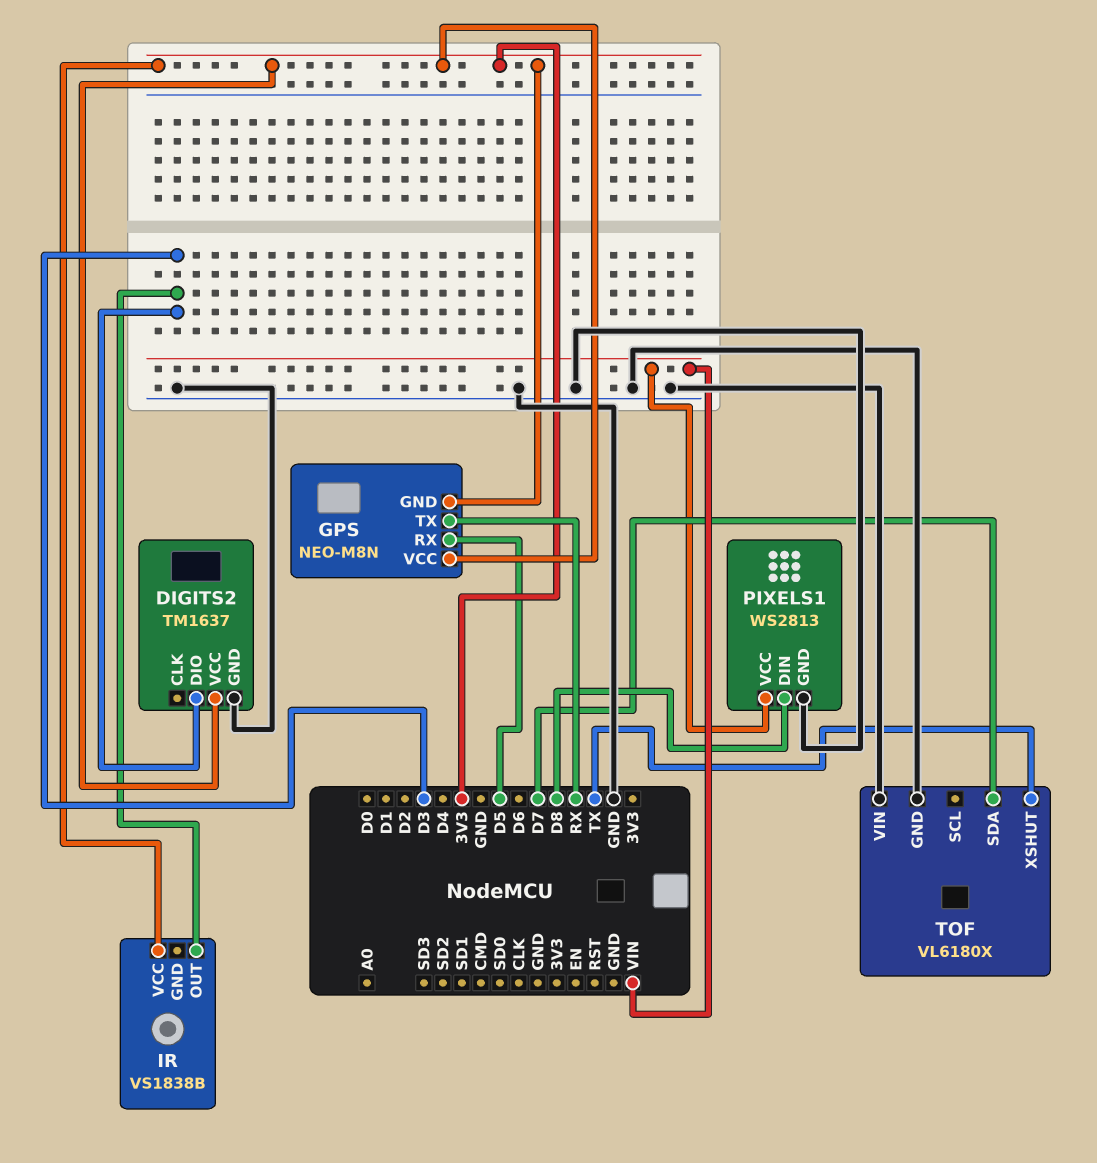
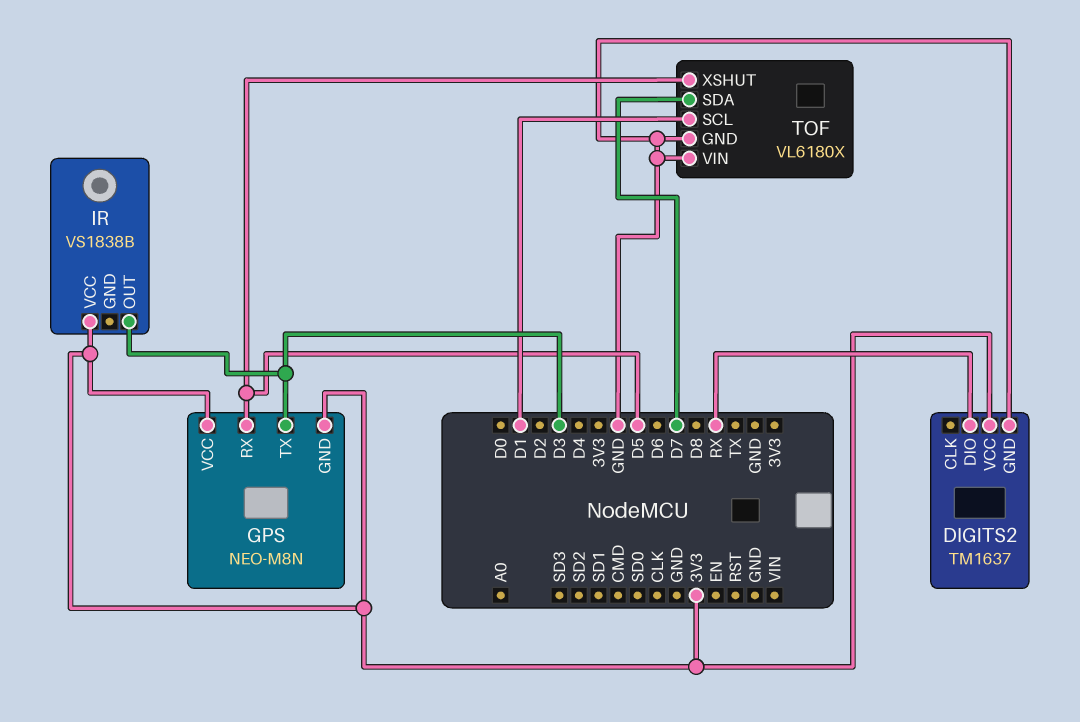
DIGITS2 pin DIO: D3 -> RX
GPS pin TX: RX -> D3
PIXELS1: WS2813 -> none
PIXELS1 pin DIN: D8 -> none
PIXELS1 pin GND: GND -> none
PIXELS1 pin VCC: VIN -> none
TOF pin SCL: none -> D1
TOF pin XSHUT: TX -> D5

